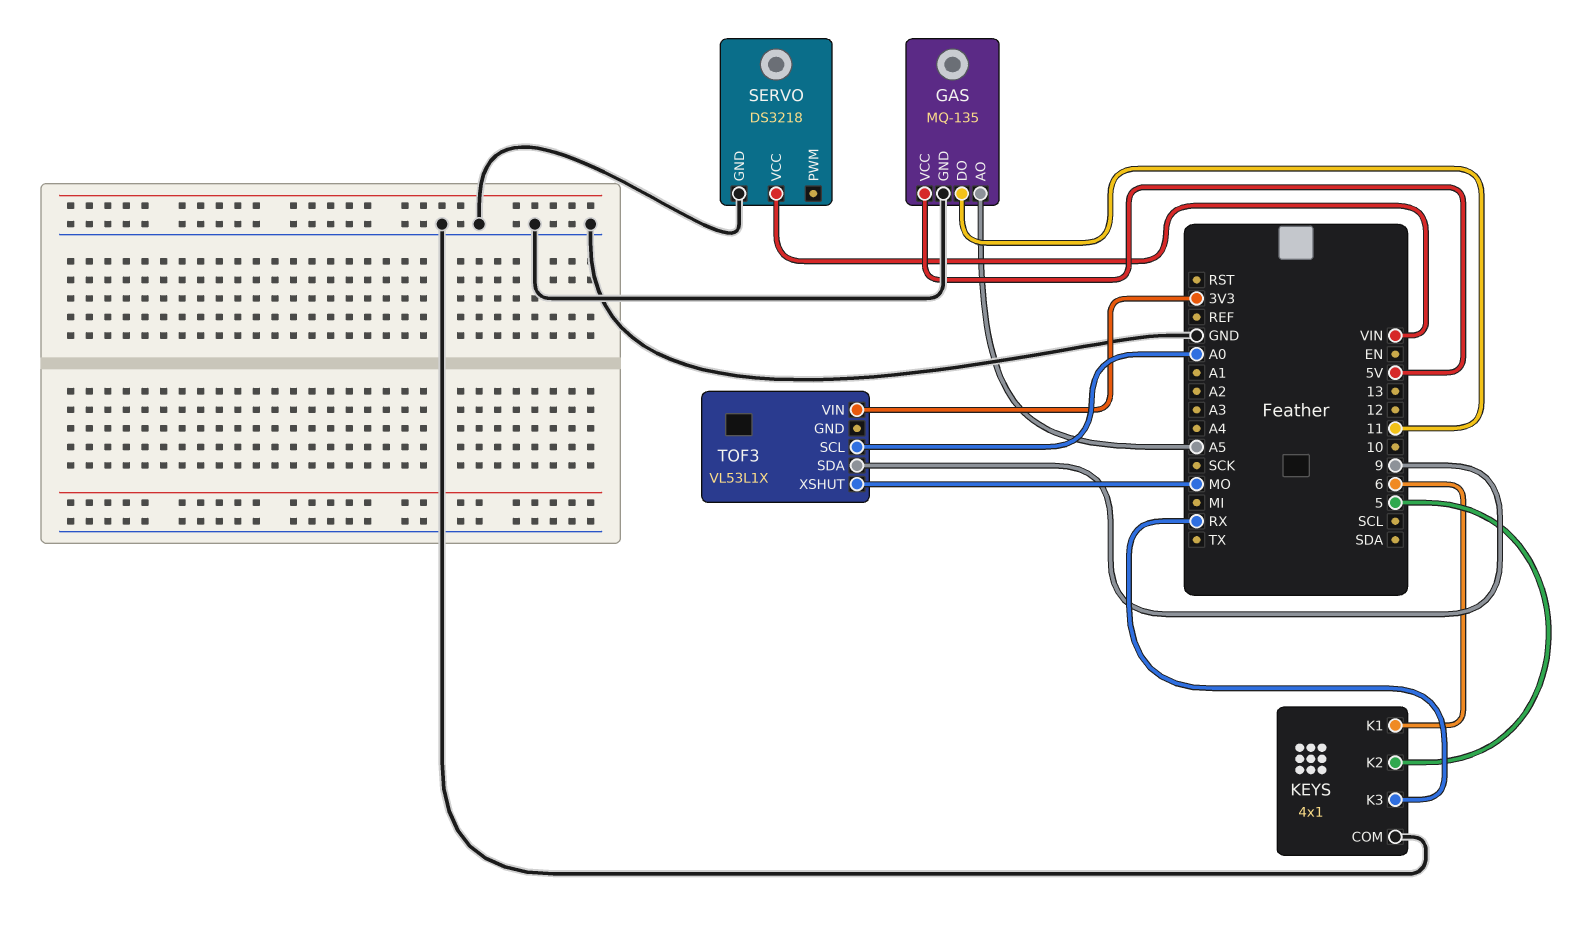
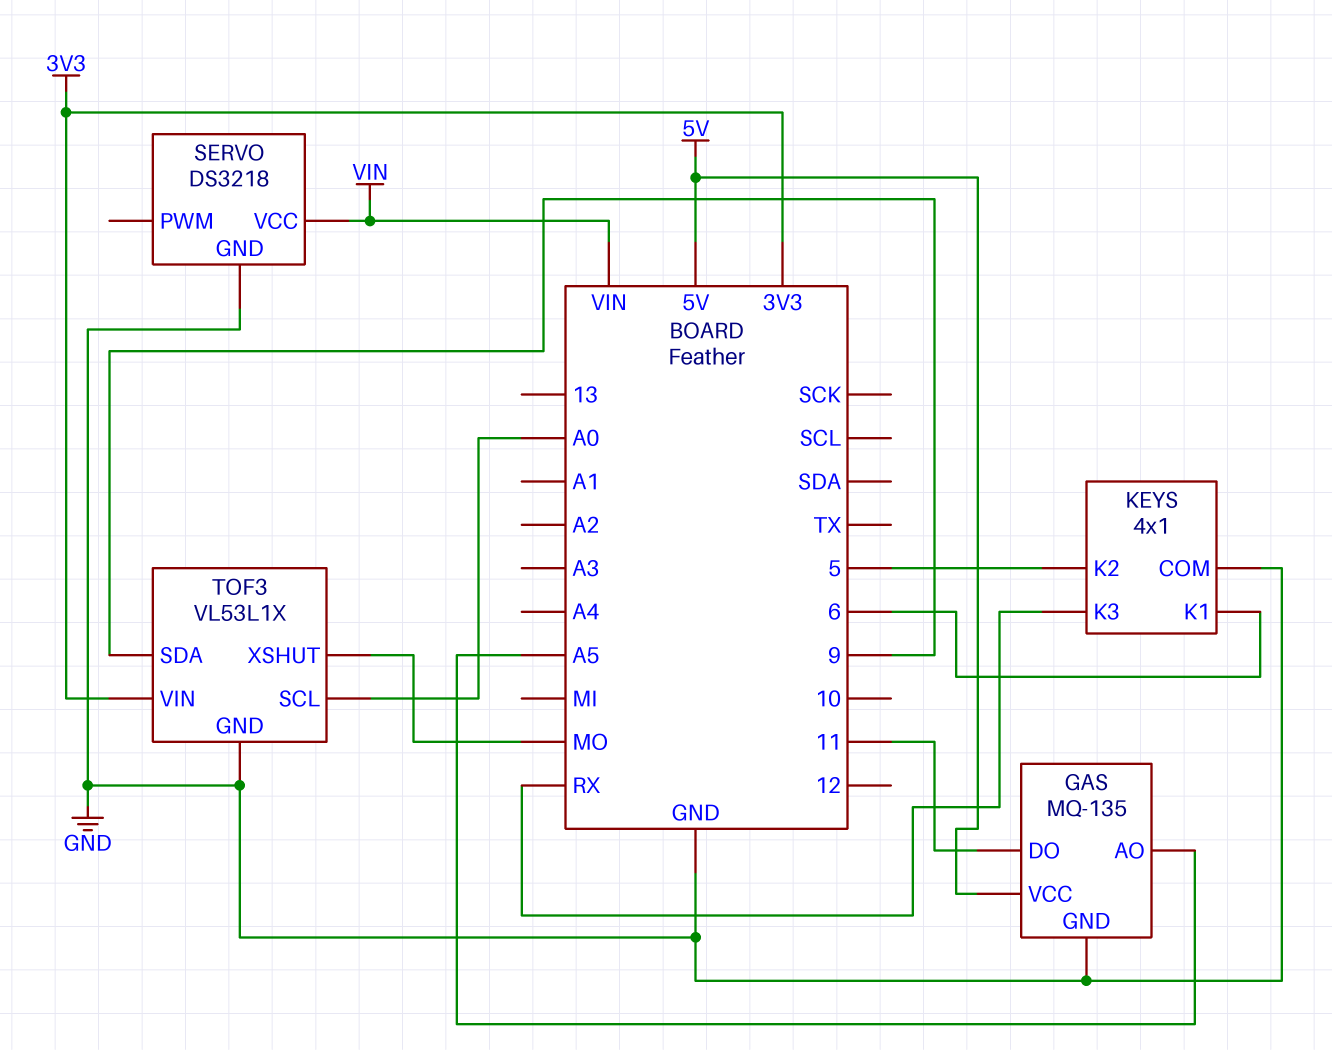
TOF3 pin GND: none -> GND

